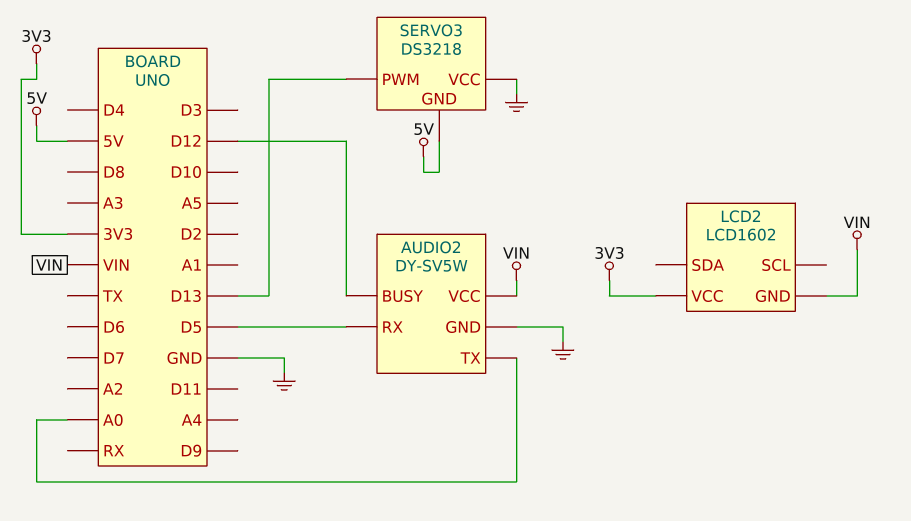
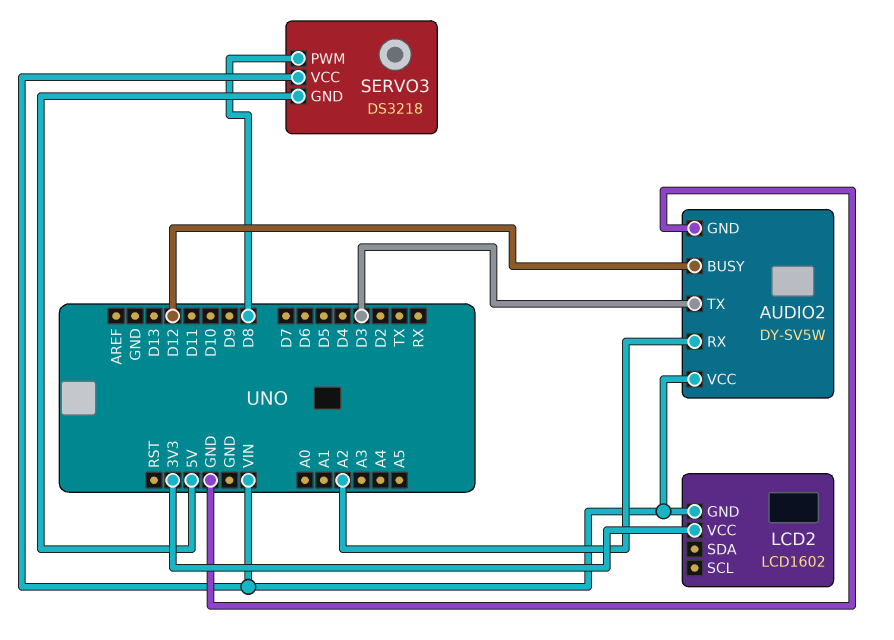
AUDIO2 pin RX: D5 -> A2
AUDIO2 pin TX: A0 -> D3
SERVO3 pin PWM: D13 -> D8
SERVO3 pin VCC: GND -> VIN

